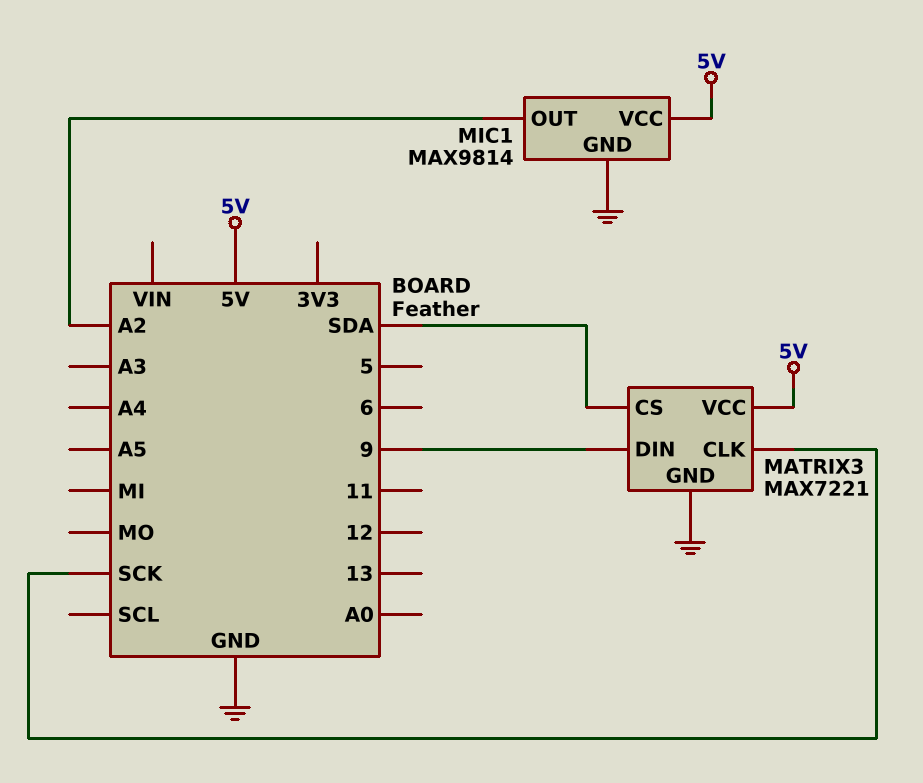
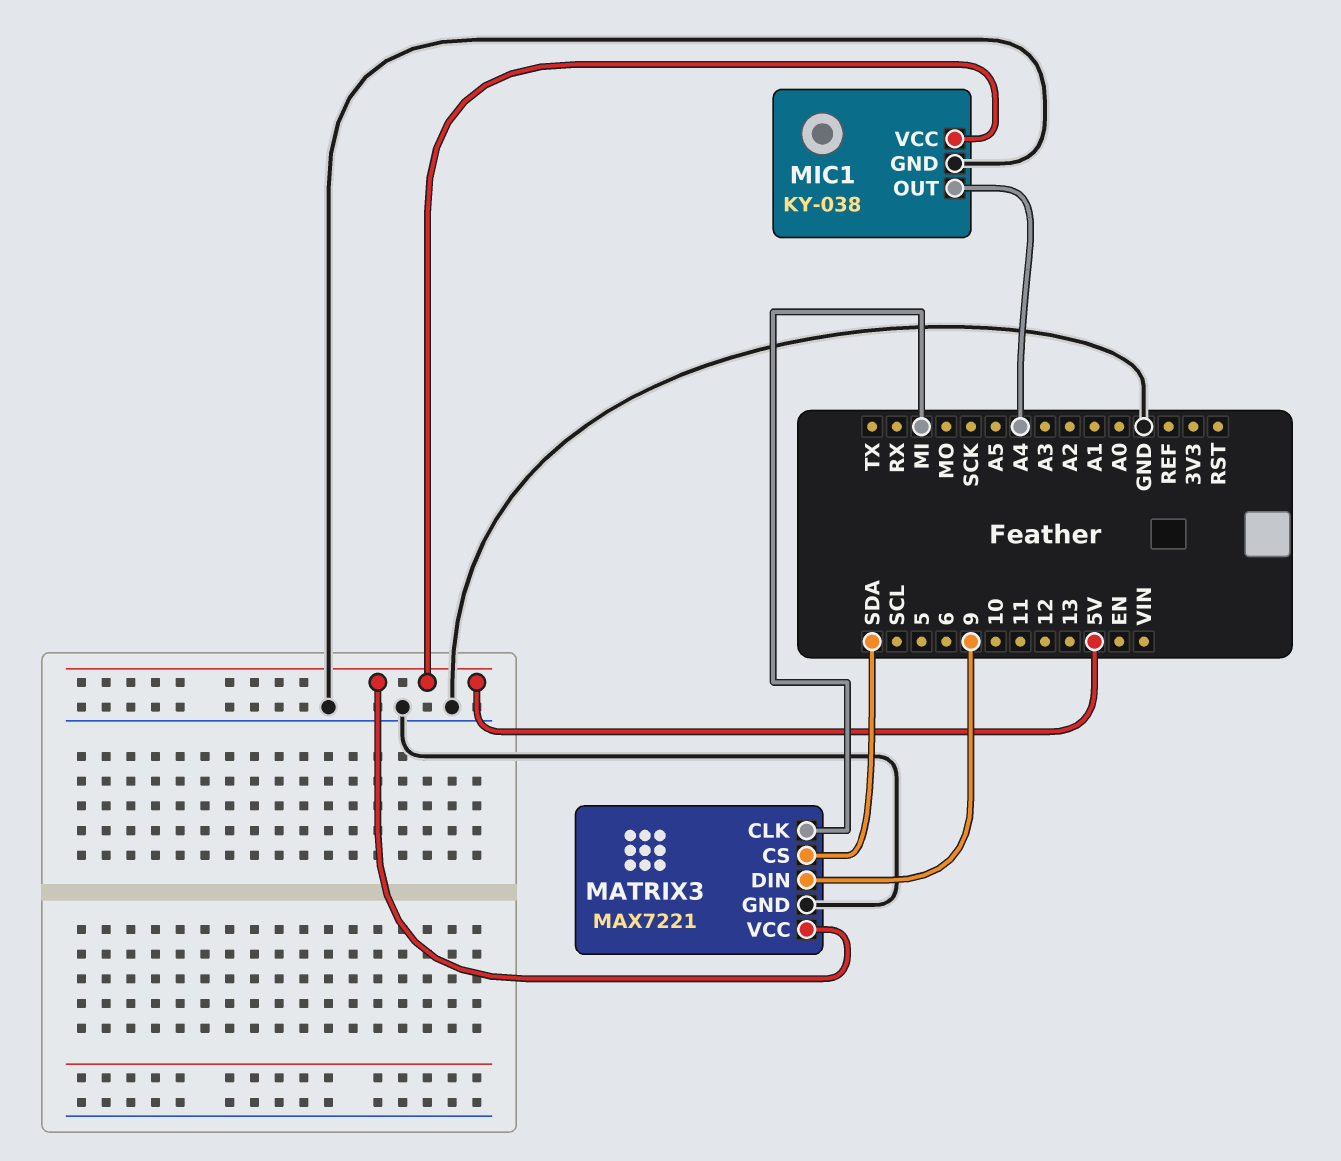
MATRIX3 pin CLK: SCK -> MI
MIC1: MAX9814 -> KY-038
MIC1 pin OUT: A2 -> A4

